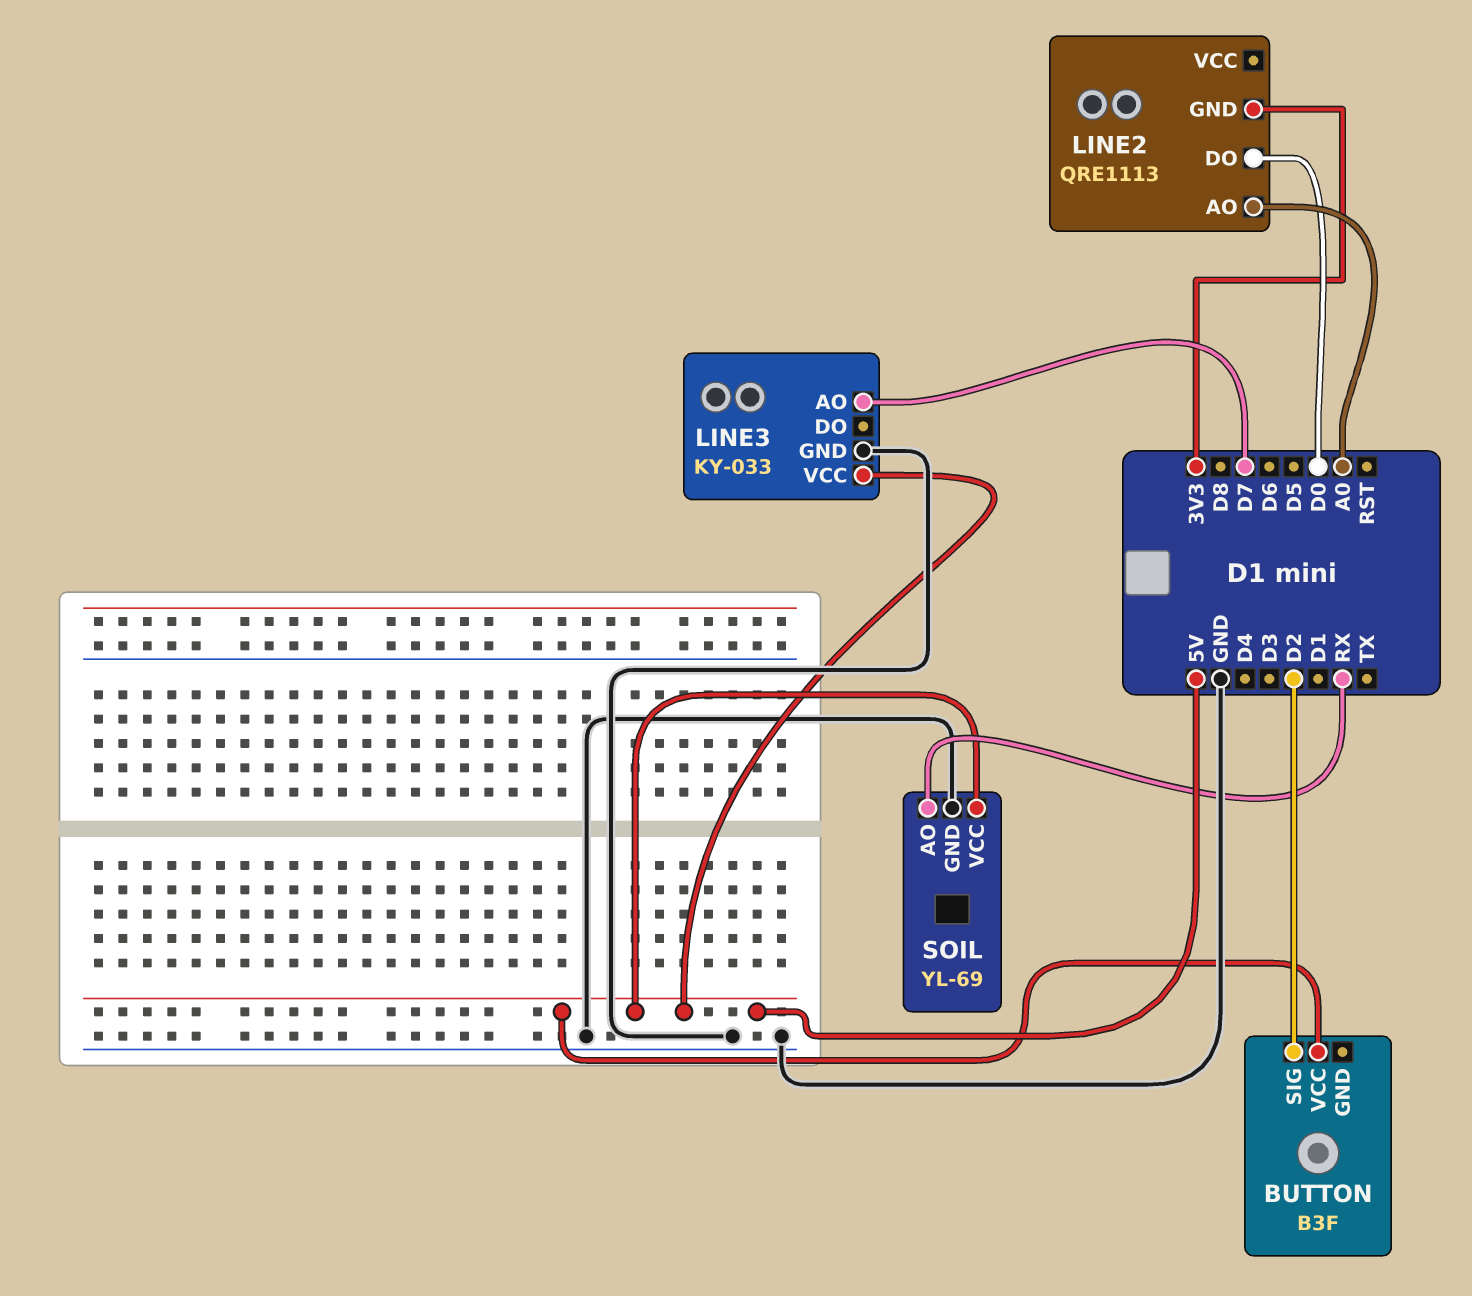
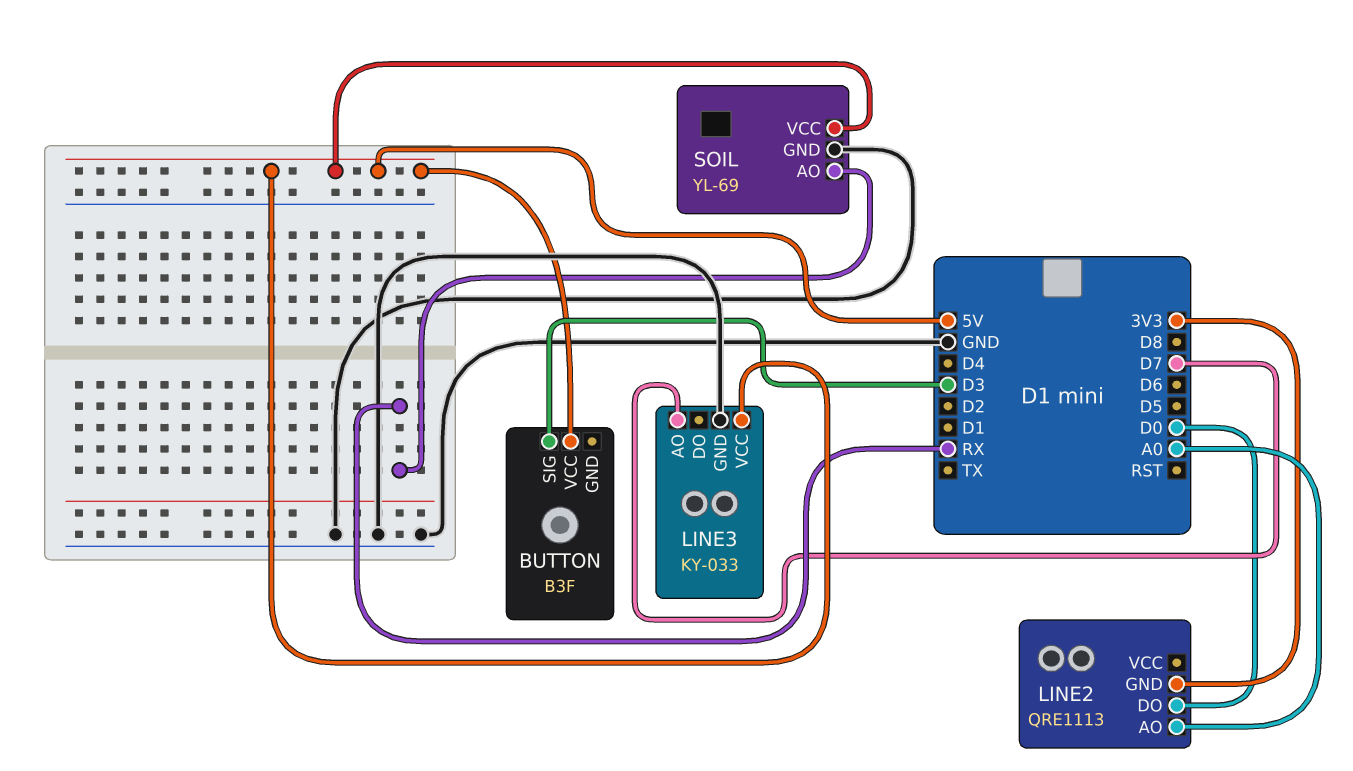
BUTTON pin SIG: D2 -> D3

